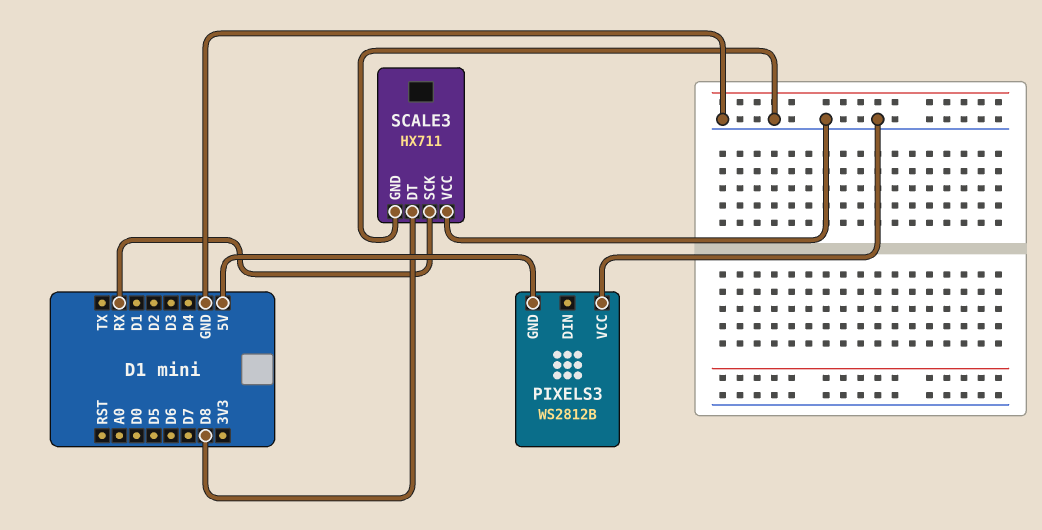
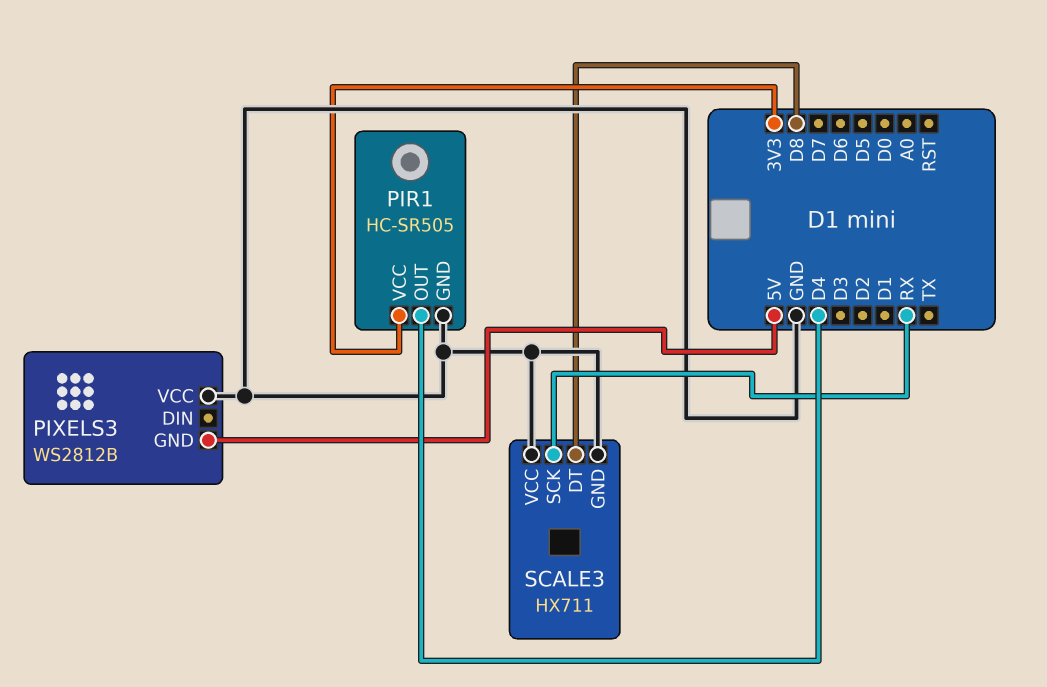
PIR1: none -> HC-SR505
PIR1 pin GND: none -> GND
PIR1 pin OUT: none -> D4
PIR1 pin VCC: none -> 3V3

